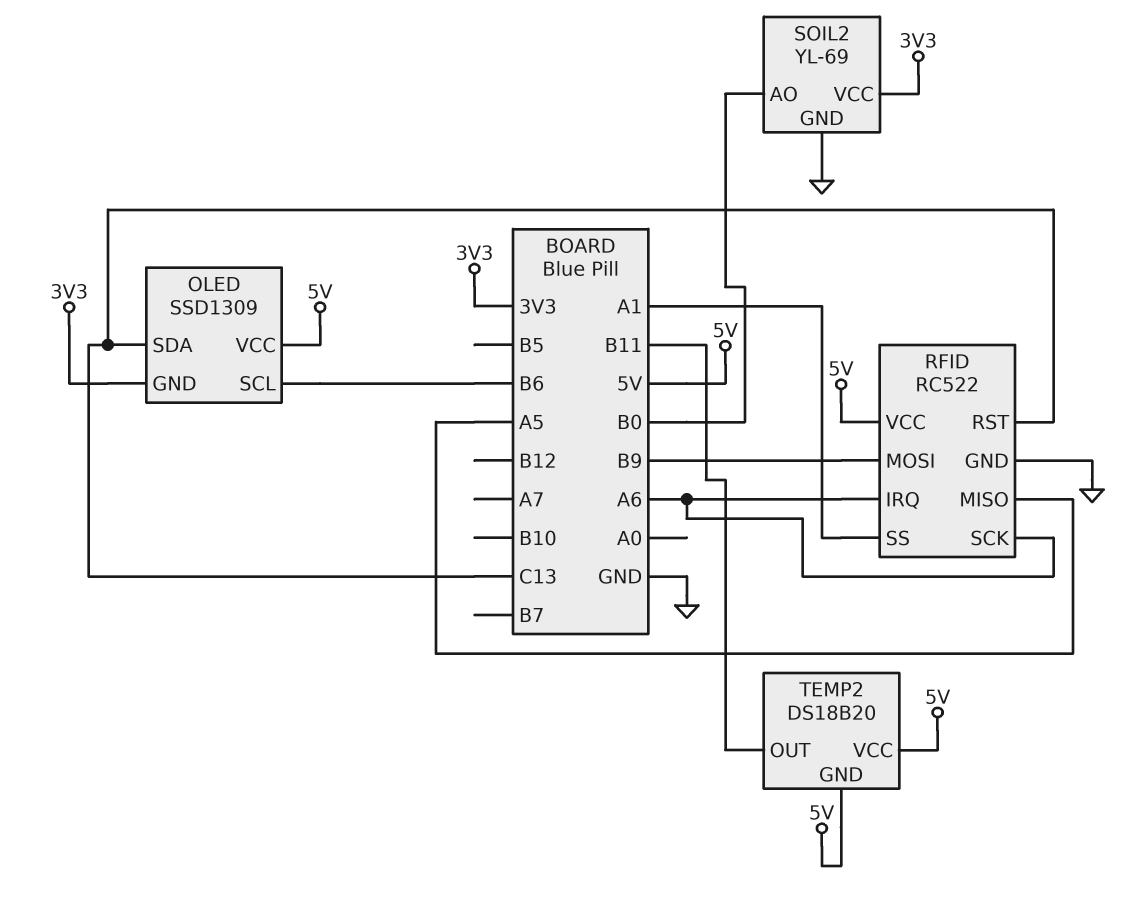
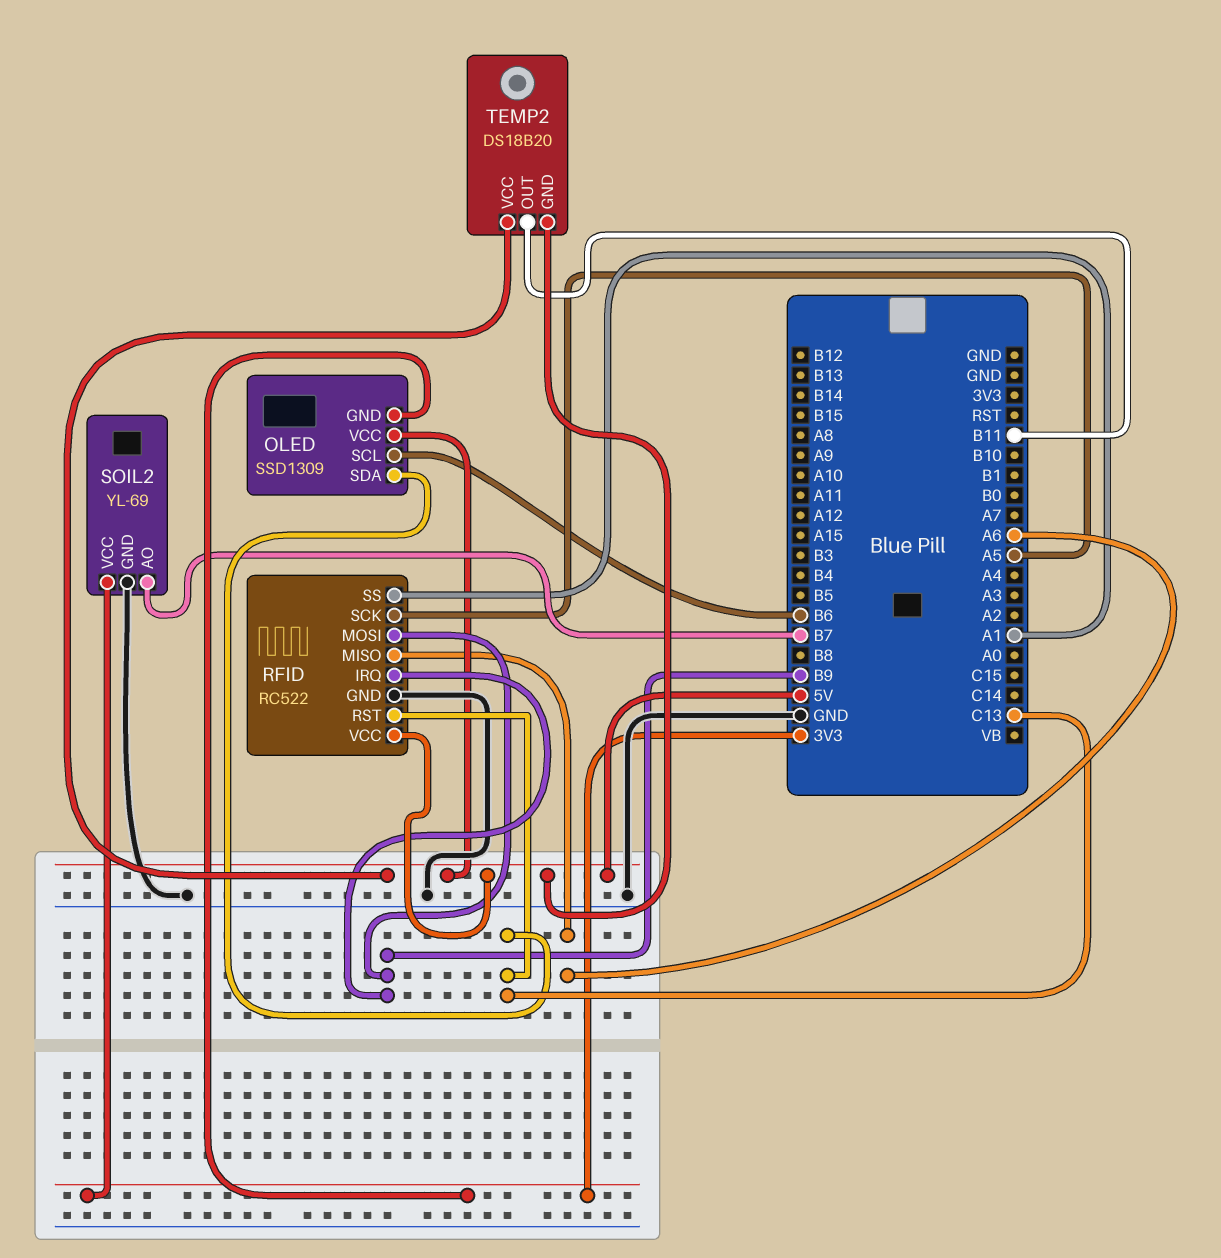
RFID pin IRQ: A6 -> B9
RFID pin MISO: A5 -> A6
RFID pin SCK: A6 -> A5
SOIL2 pin AO: B0 -> B7

